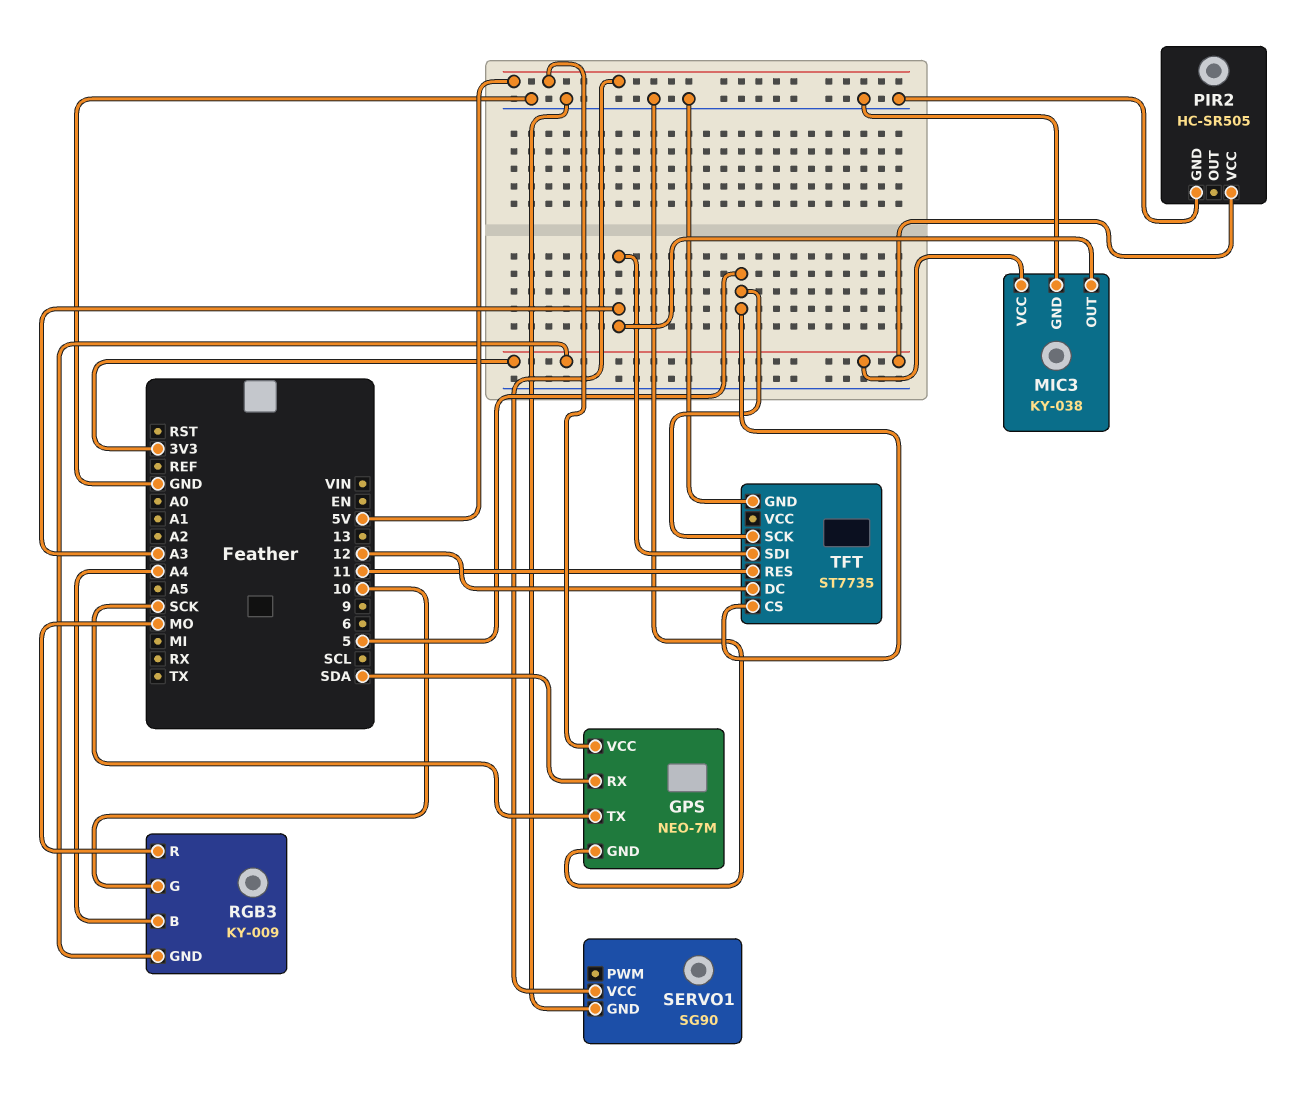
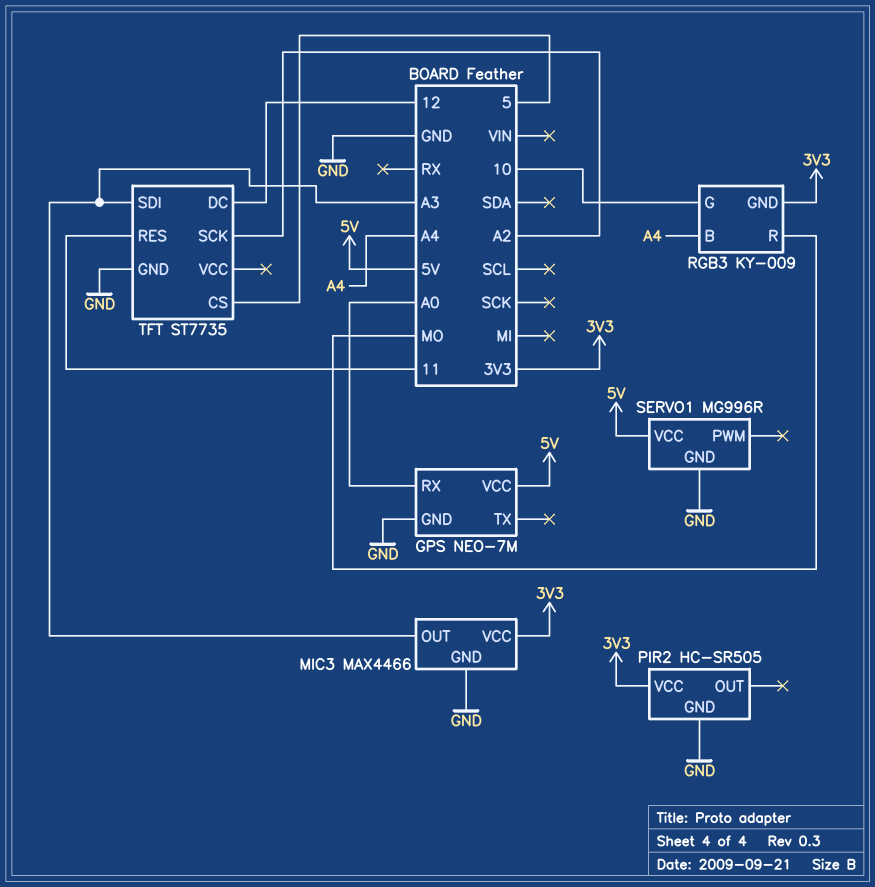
GPS pin RX: SDA -> A0
GPS pin TX: SCK -> none
MIC3: KY-038 -> MAX4466
SERVO1: SG90 -> MG996R
TFT pin SCK: 5 -> A2

